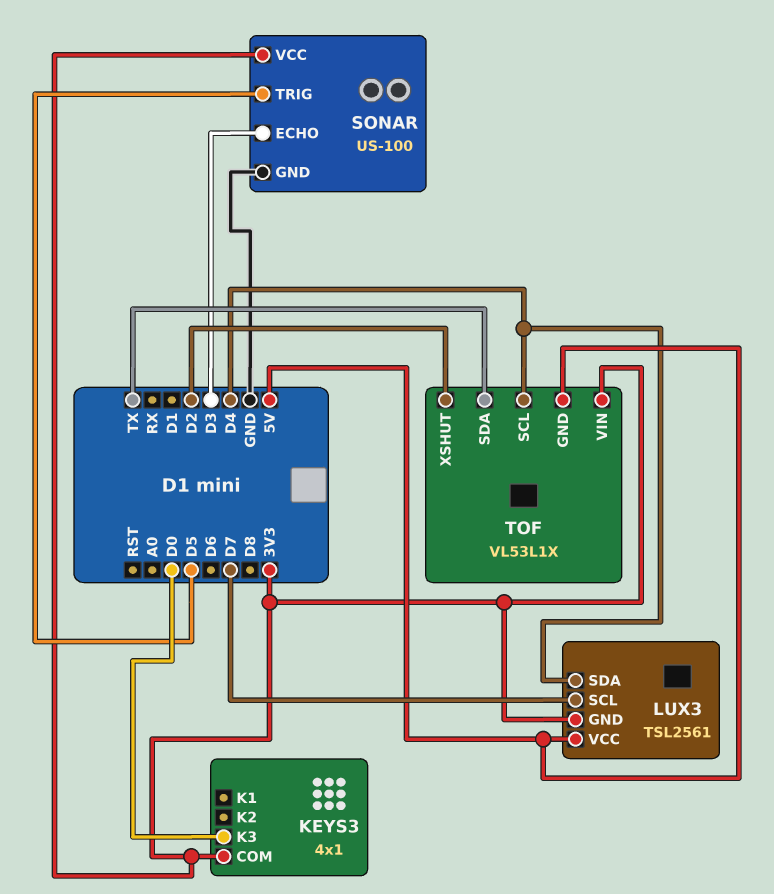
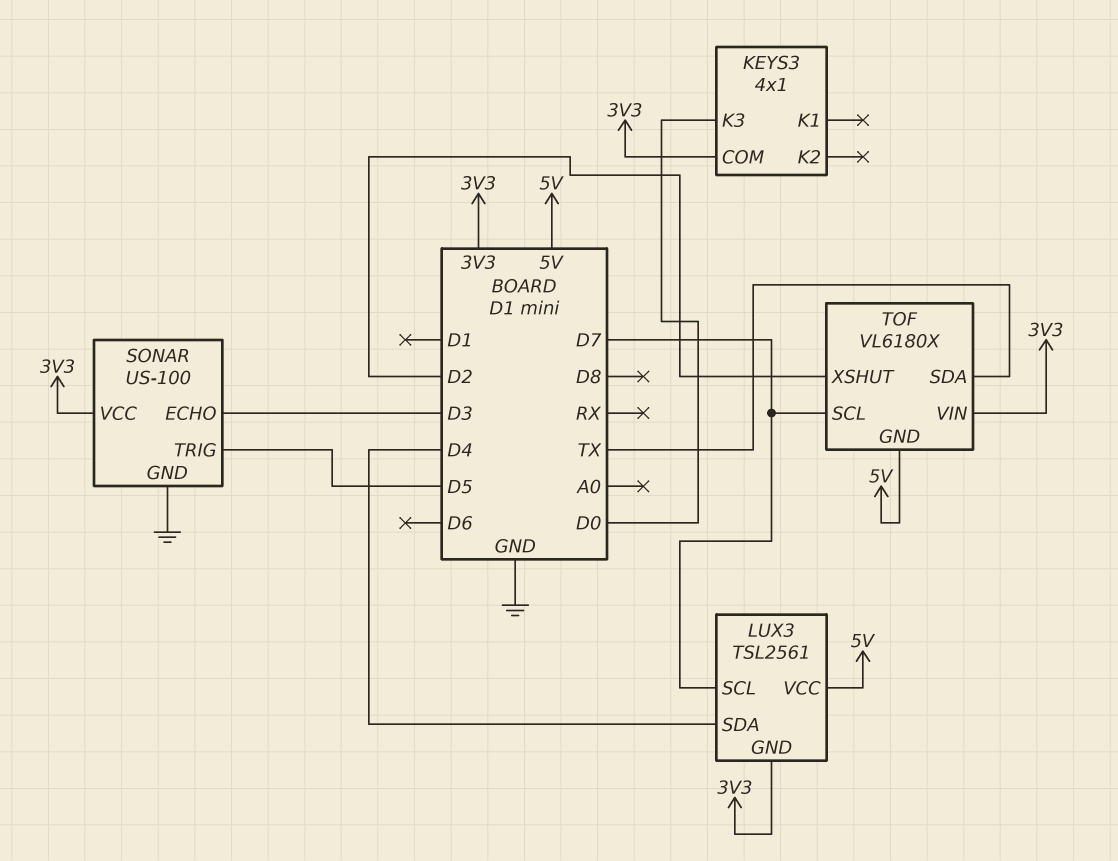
TOF: VL53L1X -> VL6180X
TOF pin SCL: D4 -> D7

